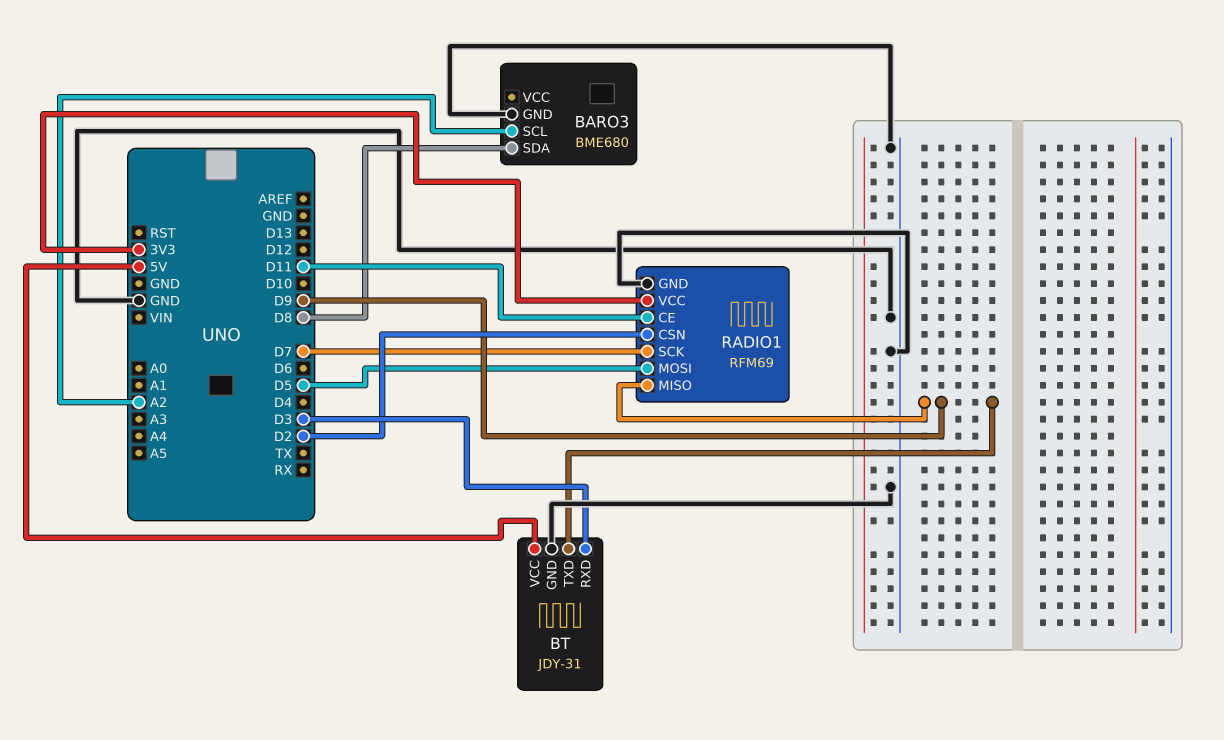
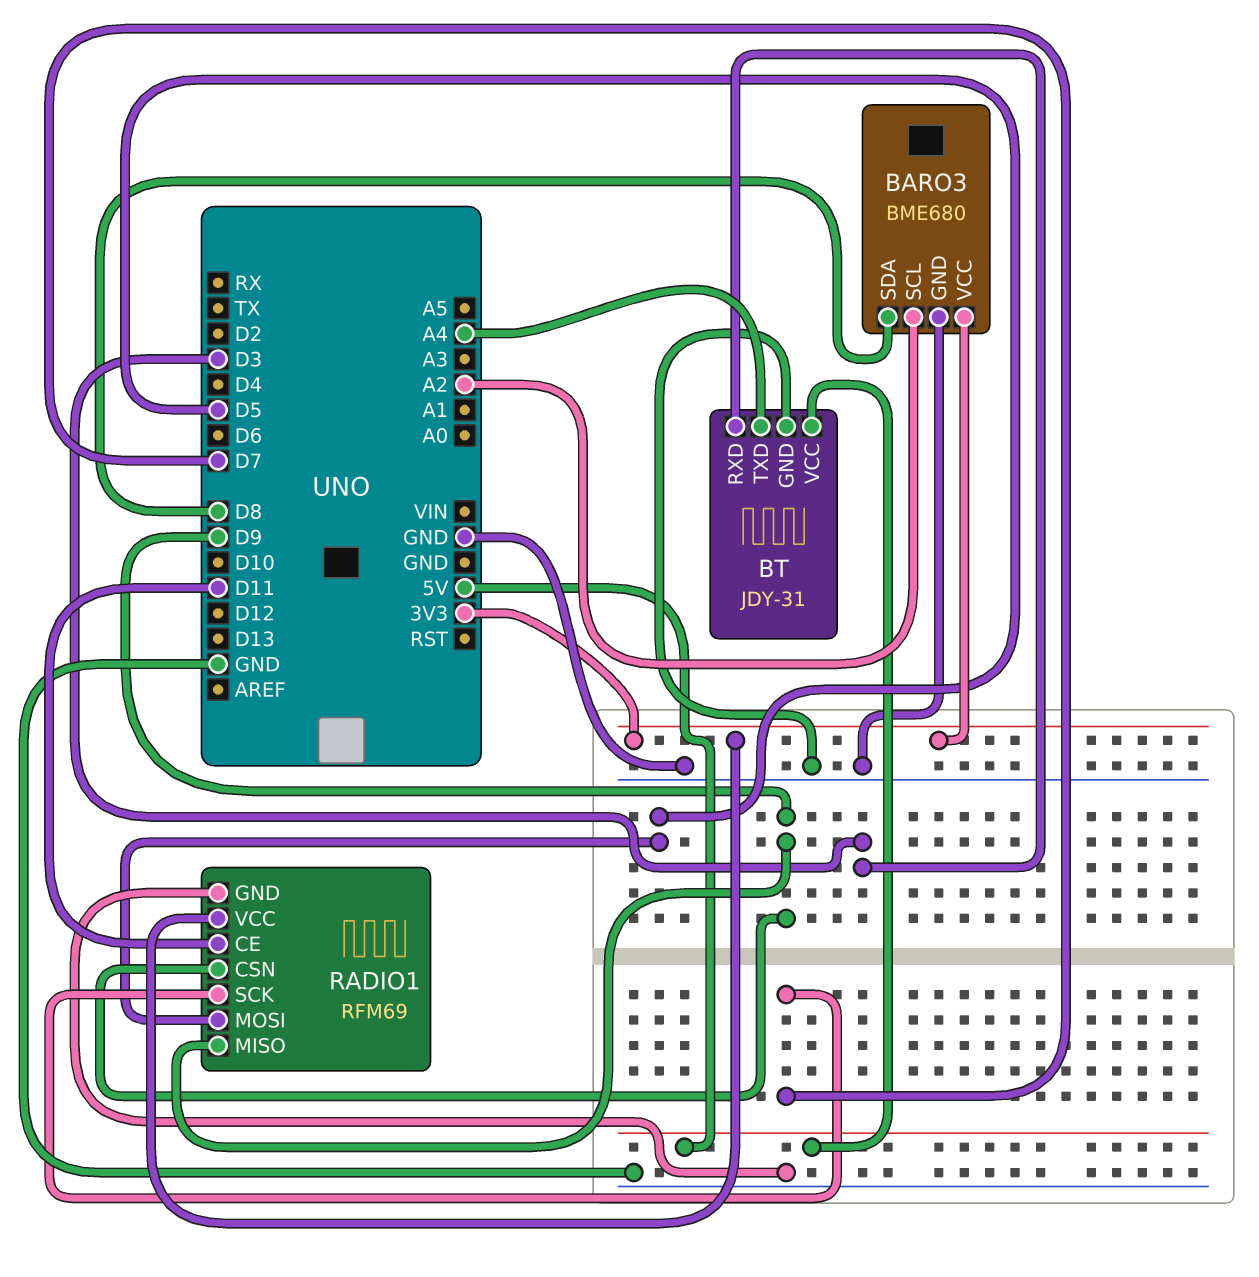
BARO3 pin VCC: none -> 3V3
BT pin TXD: D9 -> A4
RADIO1 pin CSN: D2 -> D9

